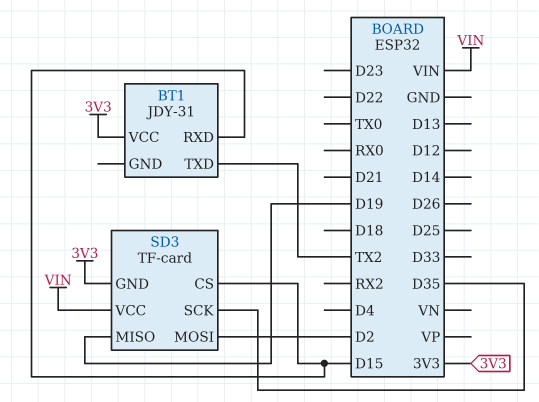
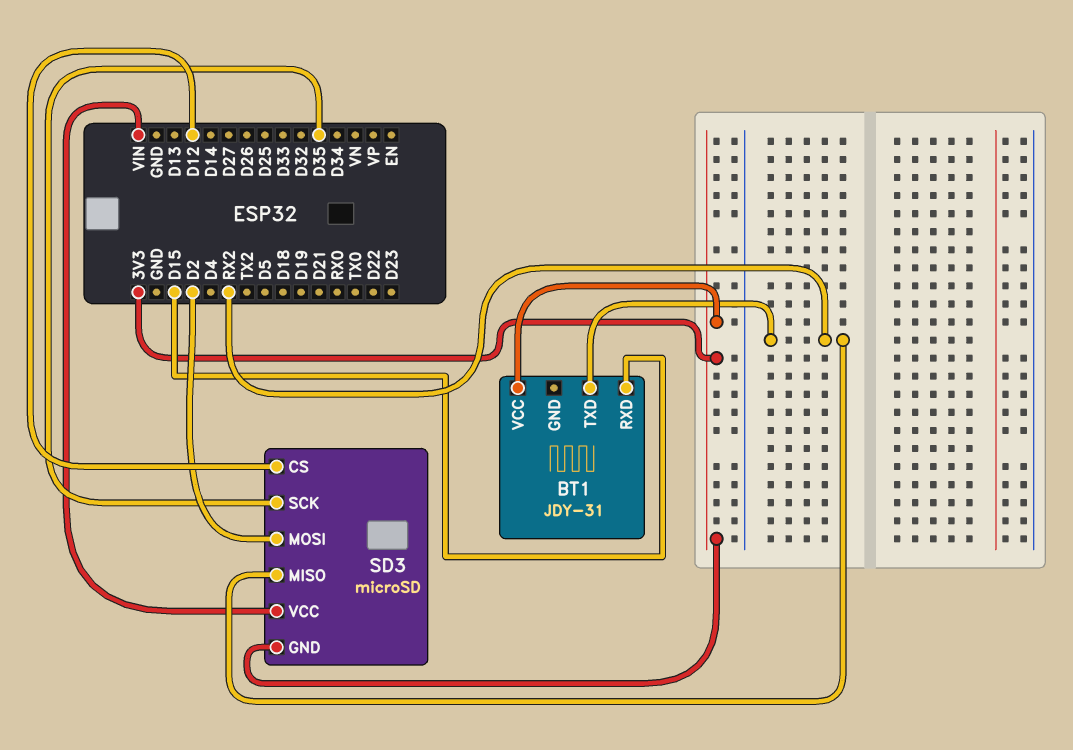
BT1 pin TXD: TX2 -> RX2
SD3: TF-card -> microSD
SD3 pin CS: D15 -> D12
SD3 pin MISO: D19 -> RX2

